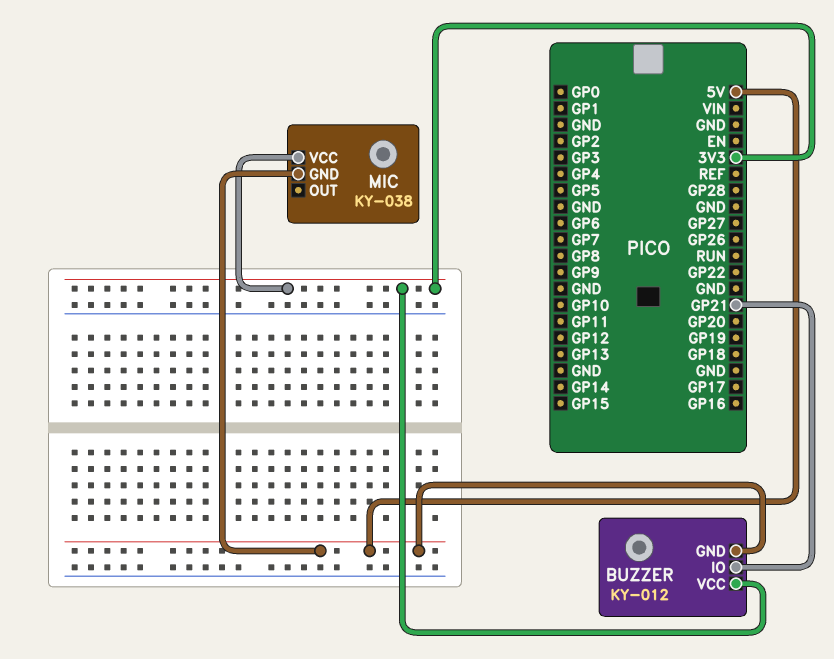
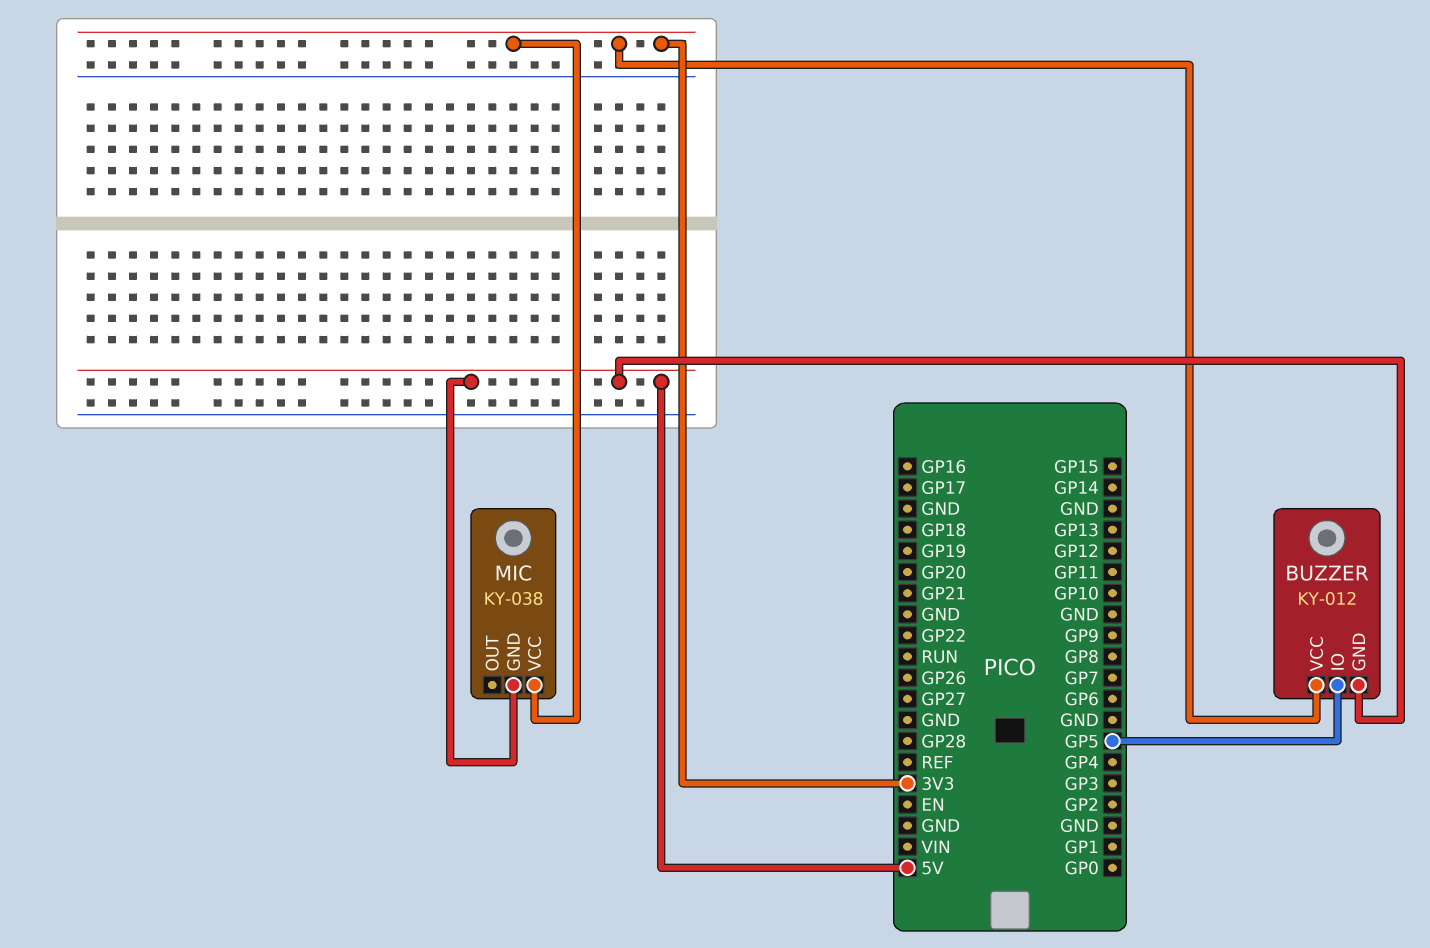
BUZZER pin IO: GP21 -> GP5

